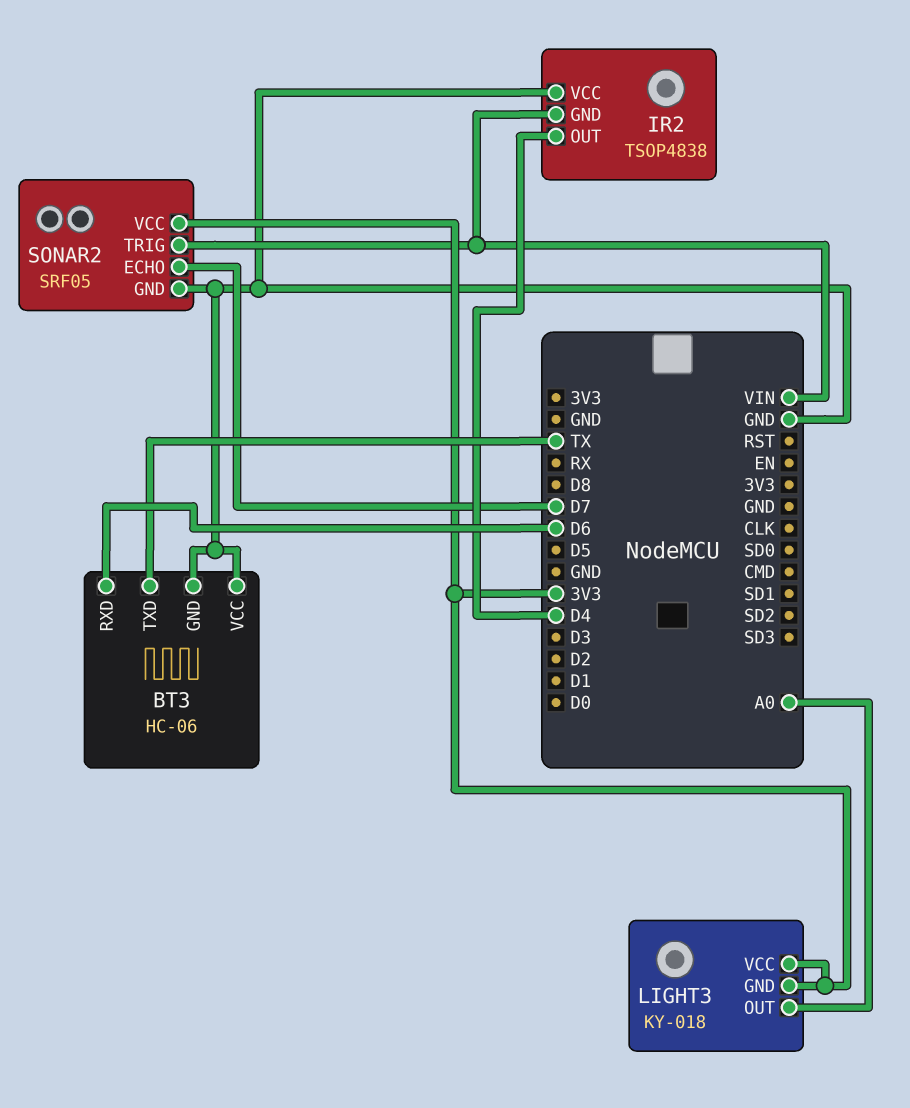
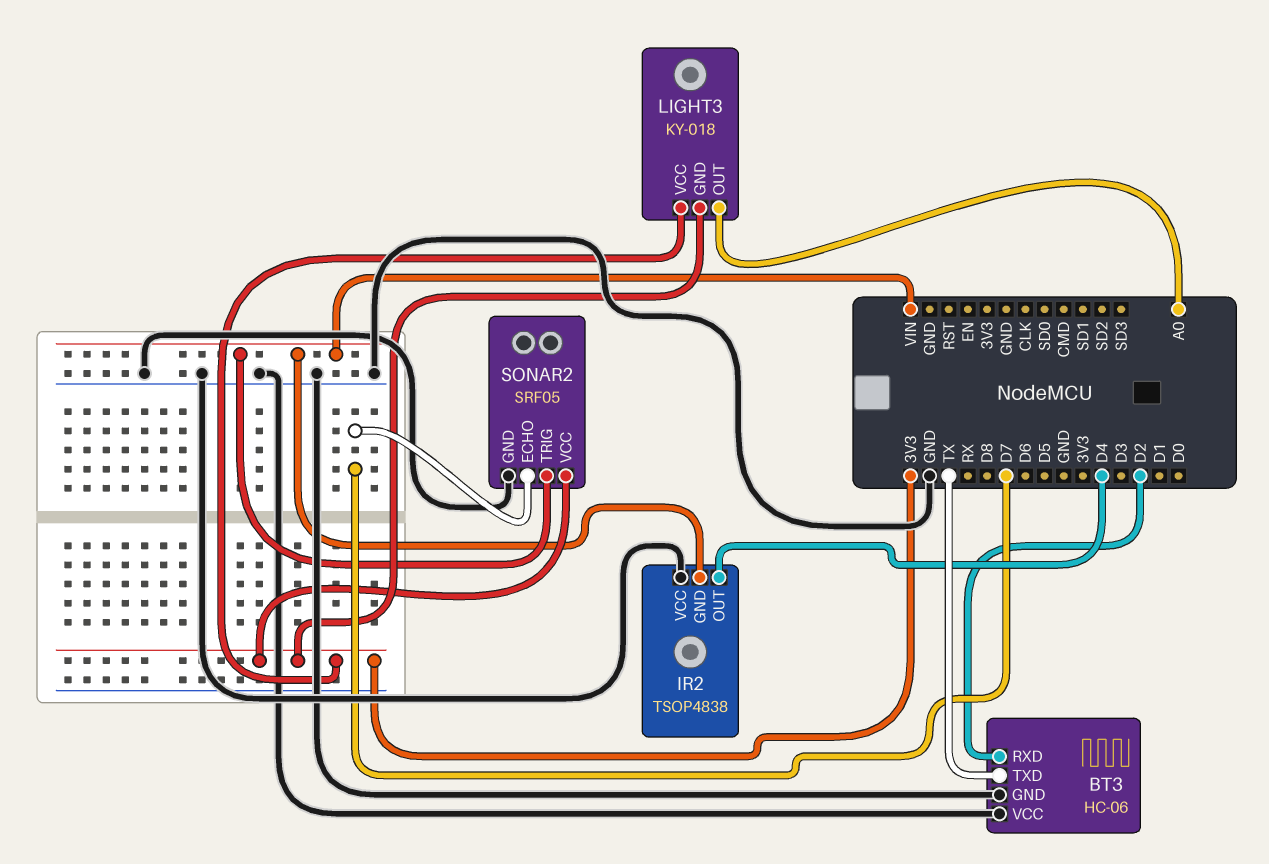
BT3 pin RXD: D6 -> D2

